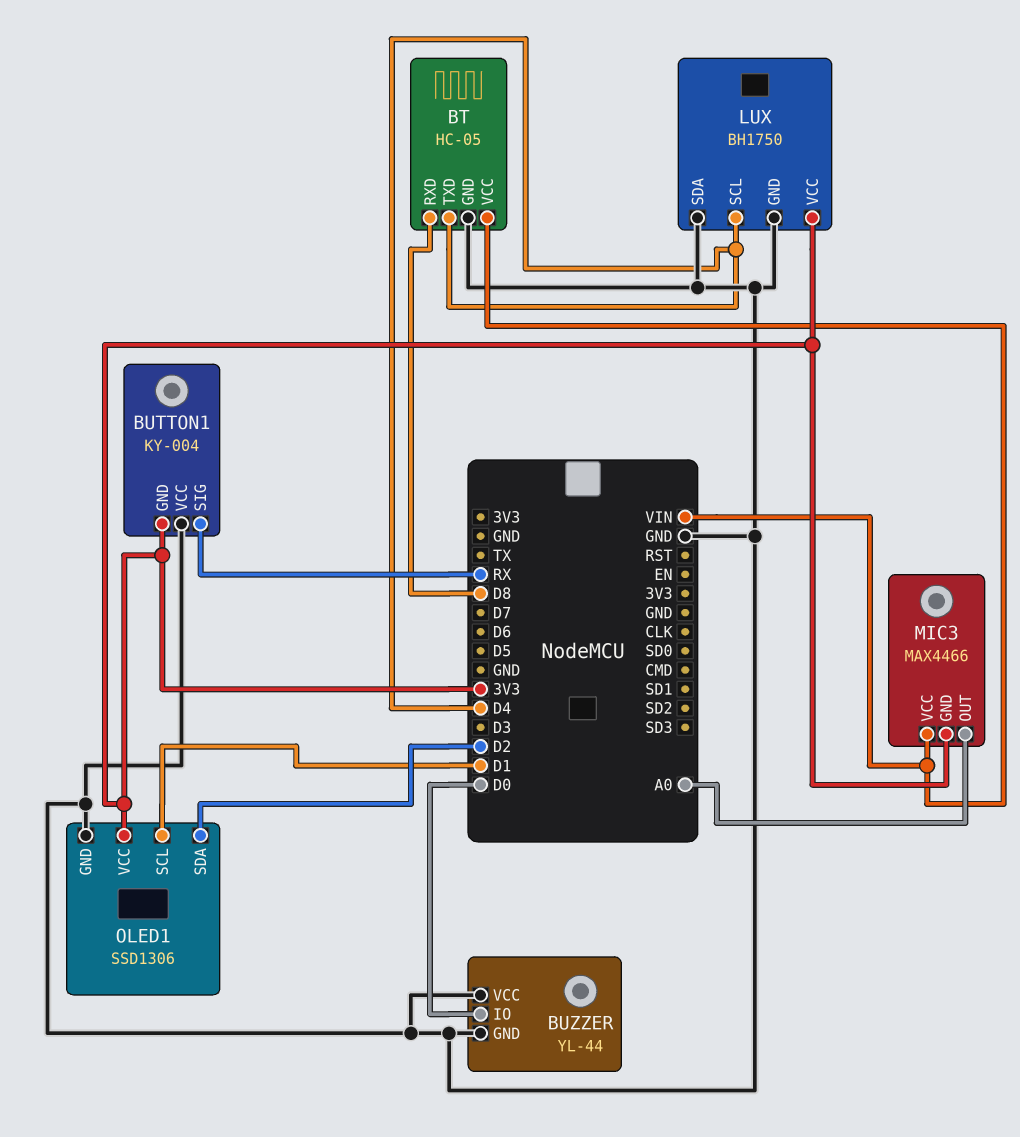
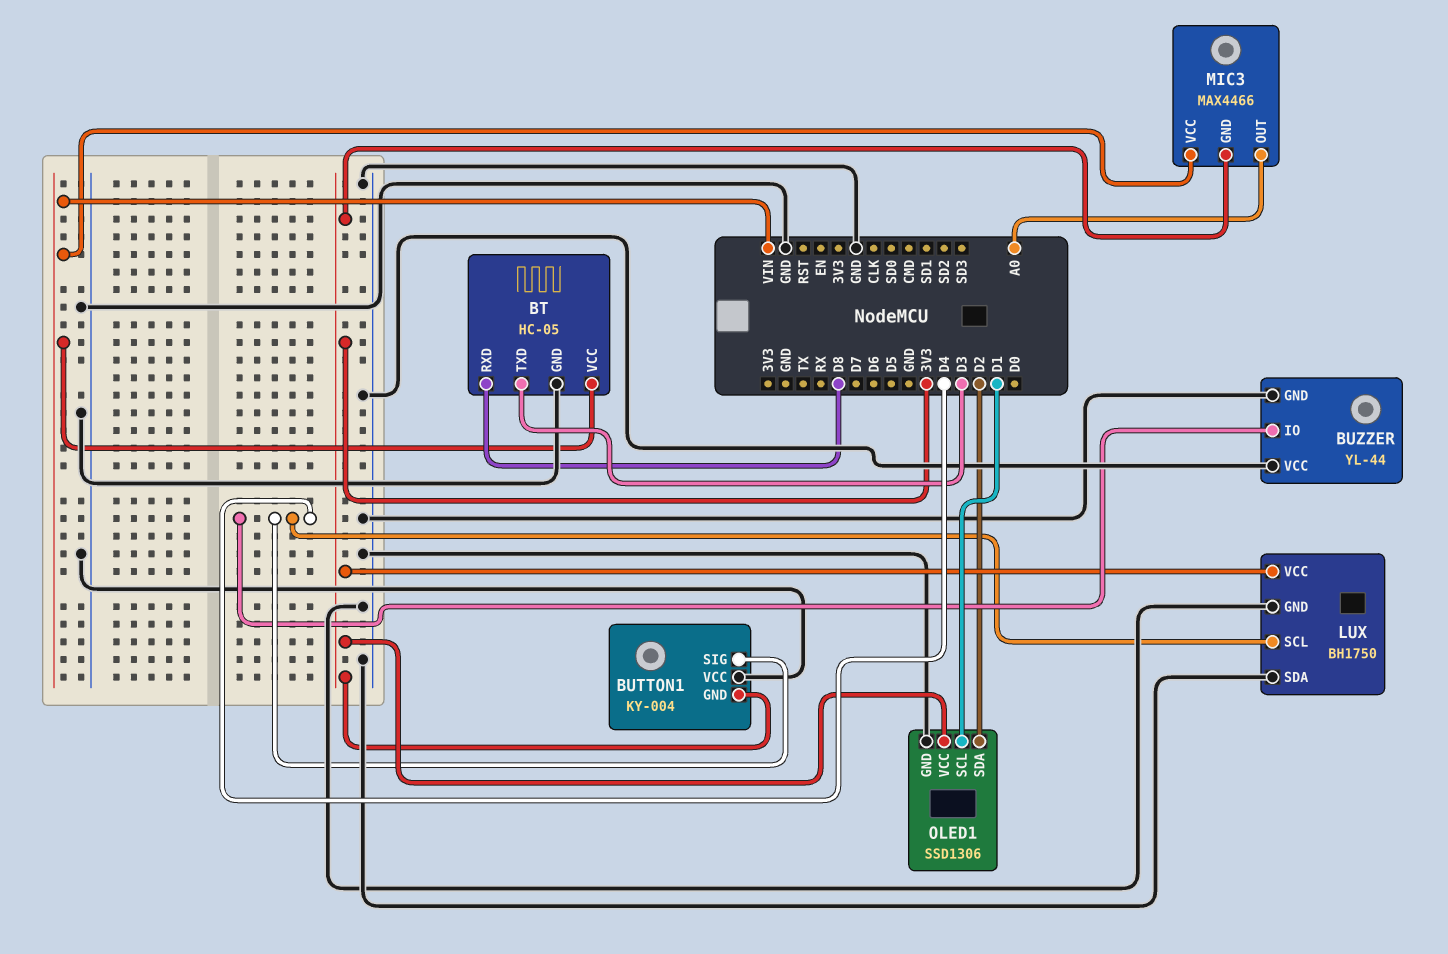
BT pin TXD: D4 -> D3
BUTTON1 pin SIG: RX -> D4
BUZZER pin IO: D0 -> D4

